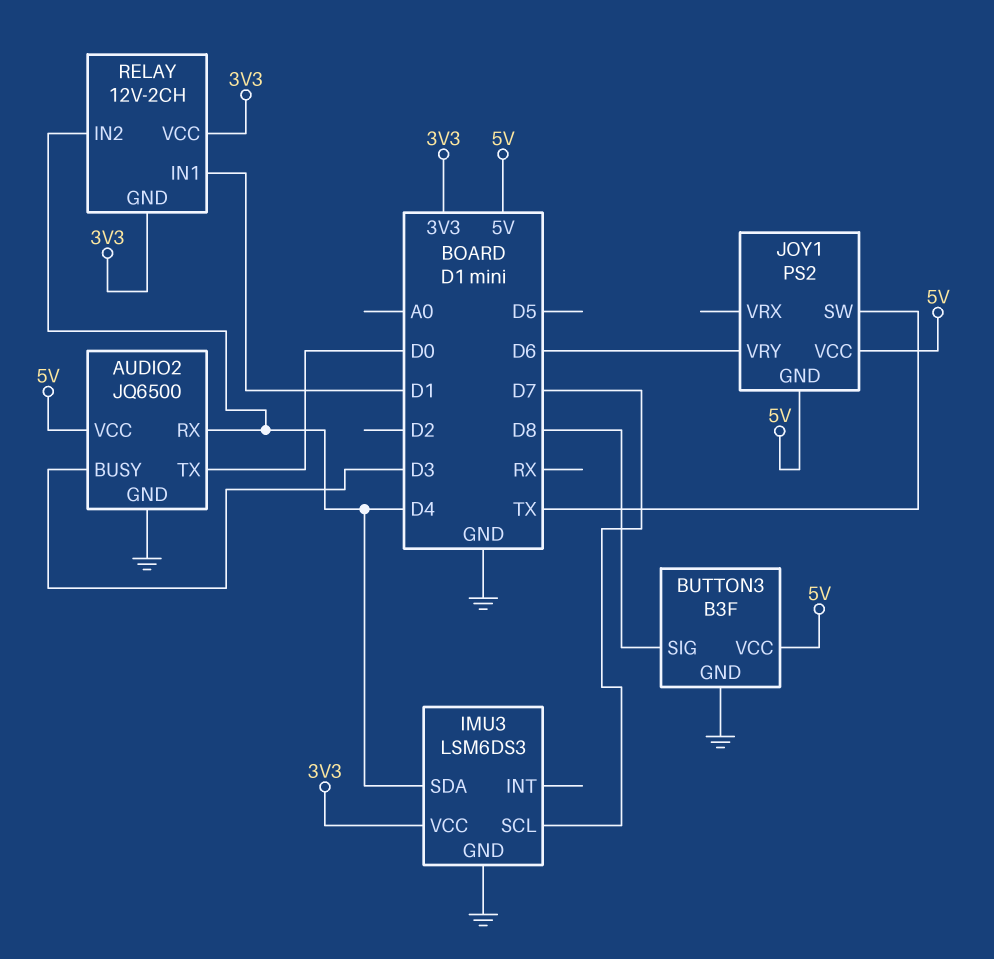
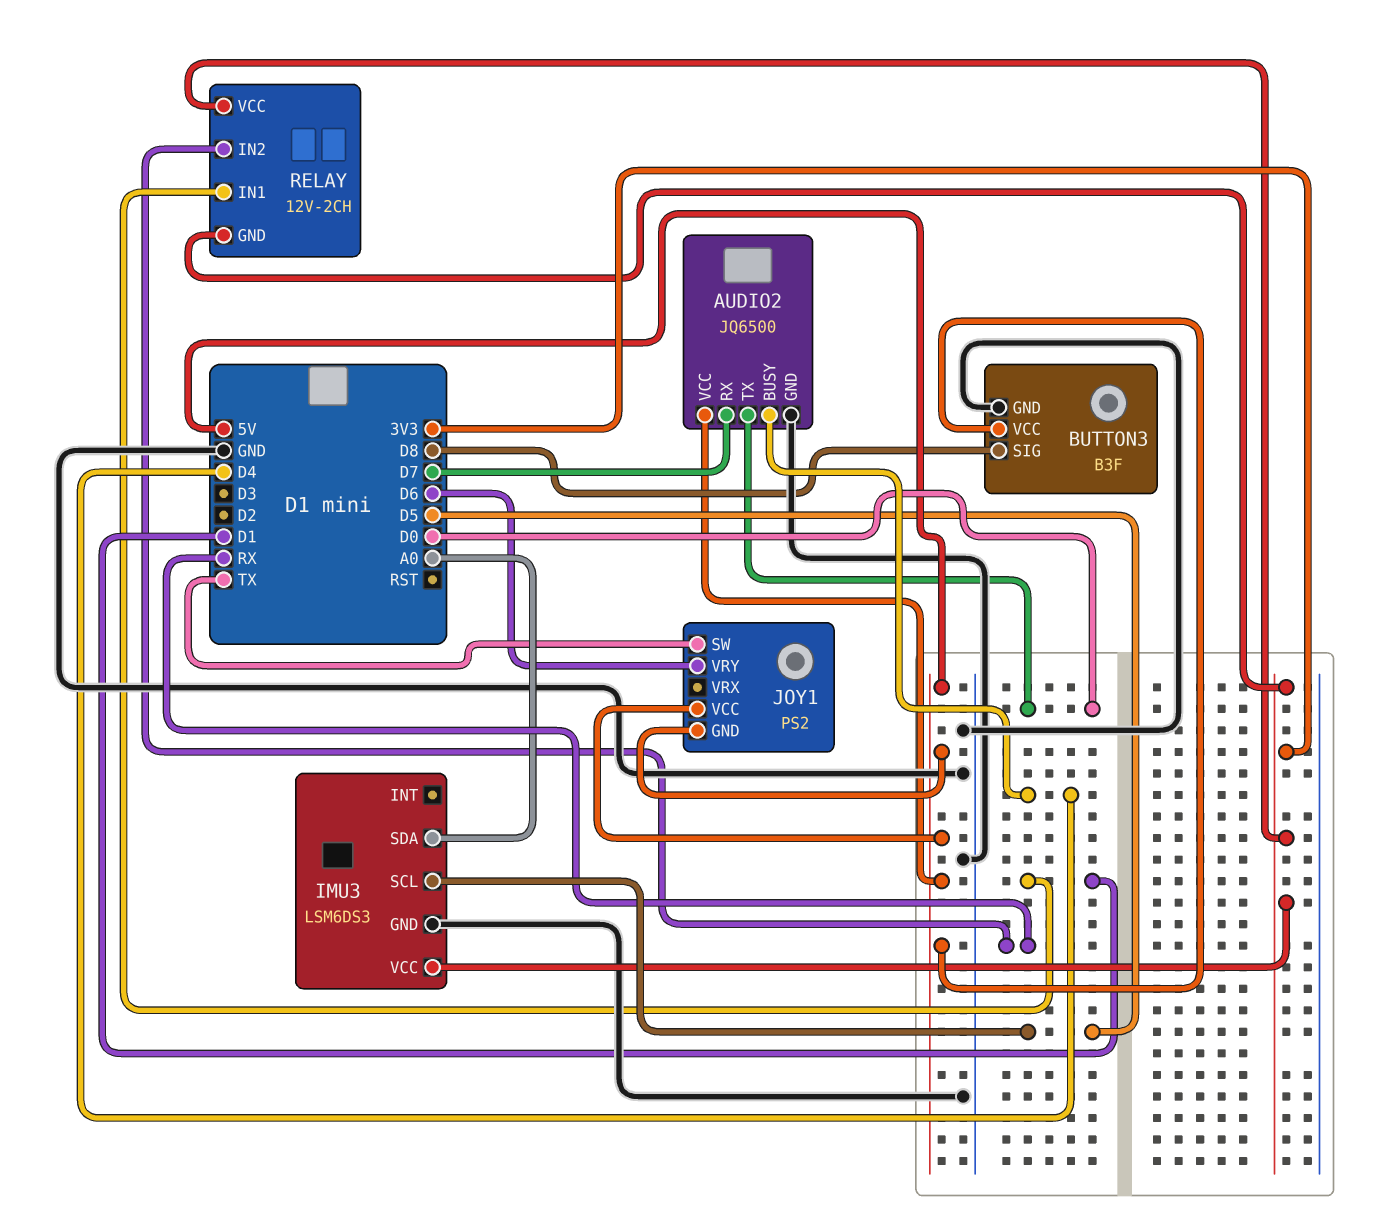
AUDIO2 pin BUSY: D3 -> D4
AUDIO2 pin RX: D4 -> D7
IMU3 pin SCL: D7 -> D5
IMU3 pin SDA: D4 -> A0
RELAY pin IN2: D4 -> RX

